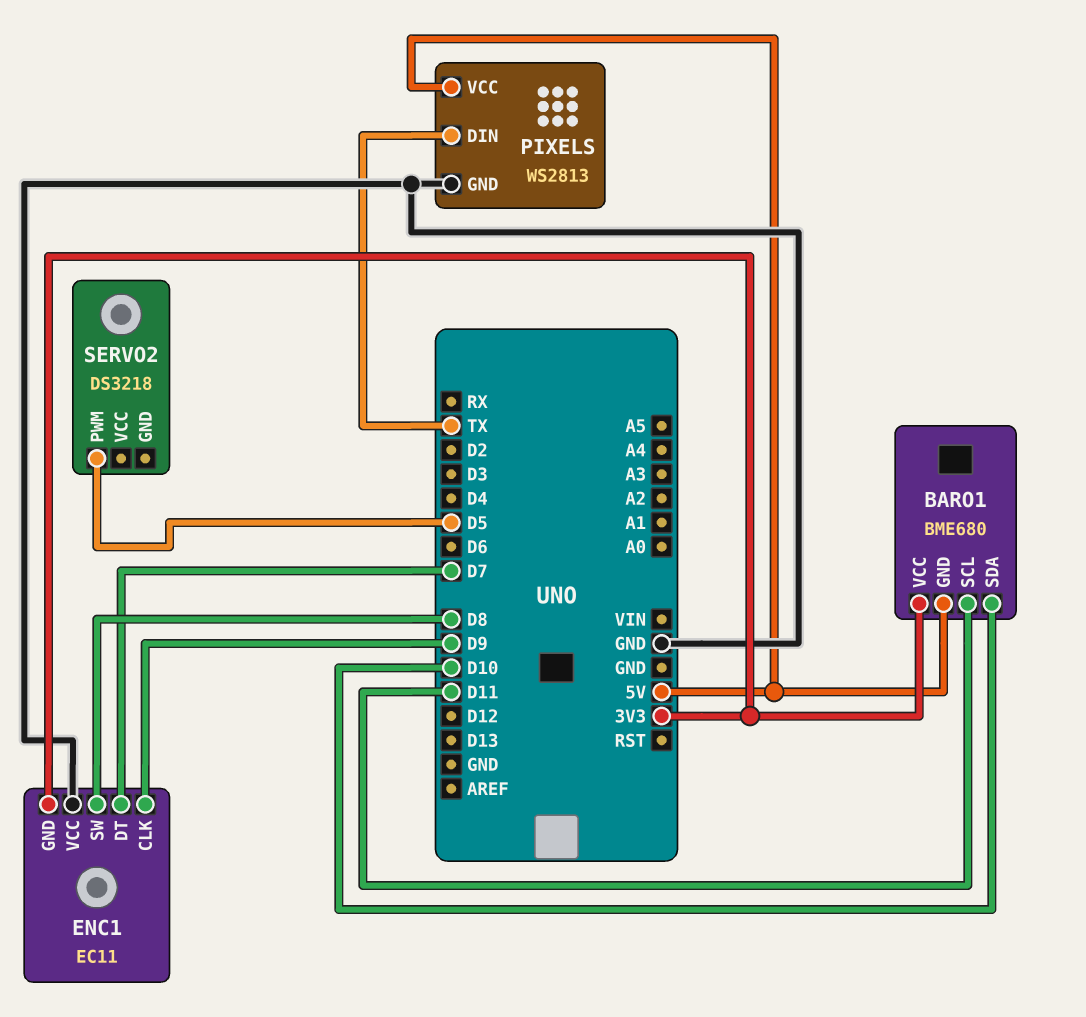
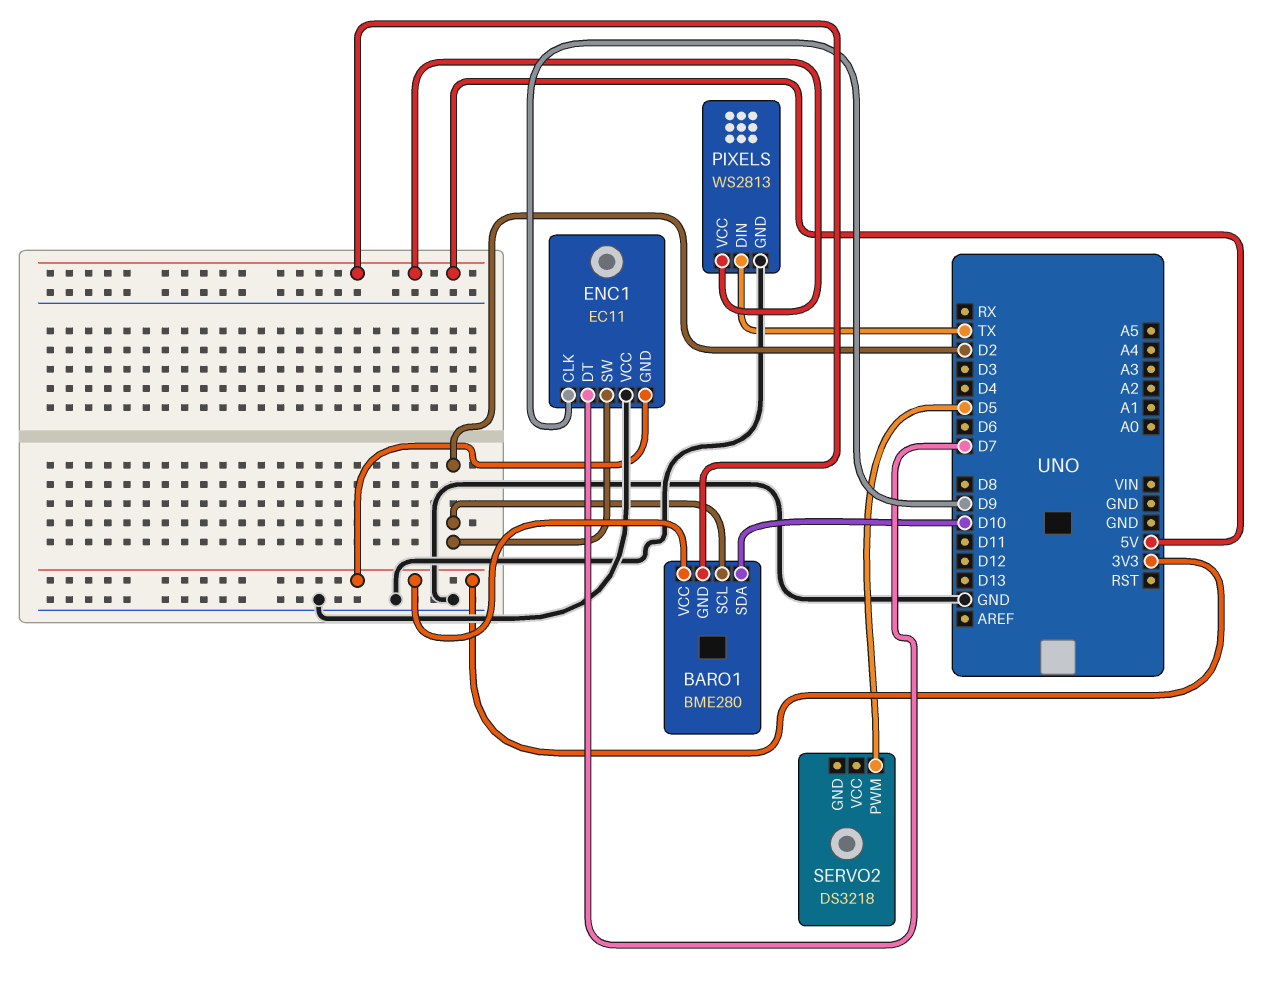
BARO1: BME680 -> BME280
BARO1 pin SCL: D11 -> D2
ENC1 pin SW: D8 -> D2

